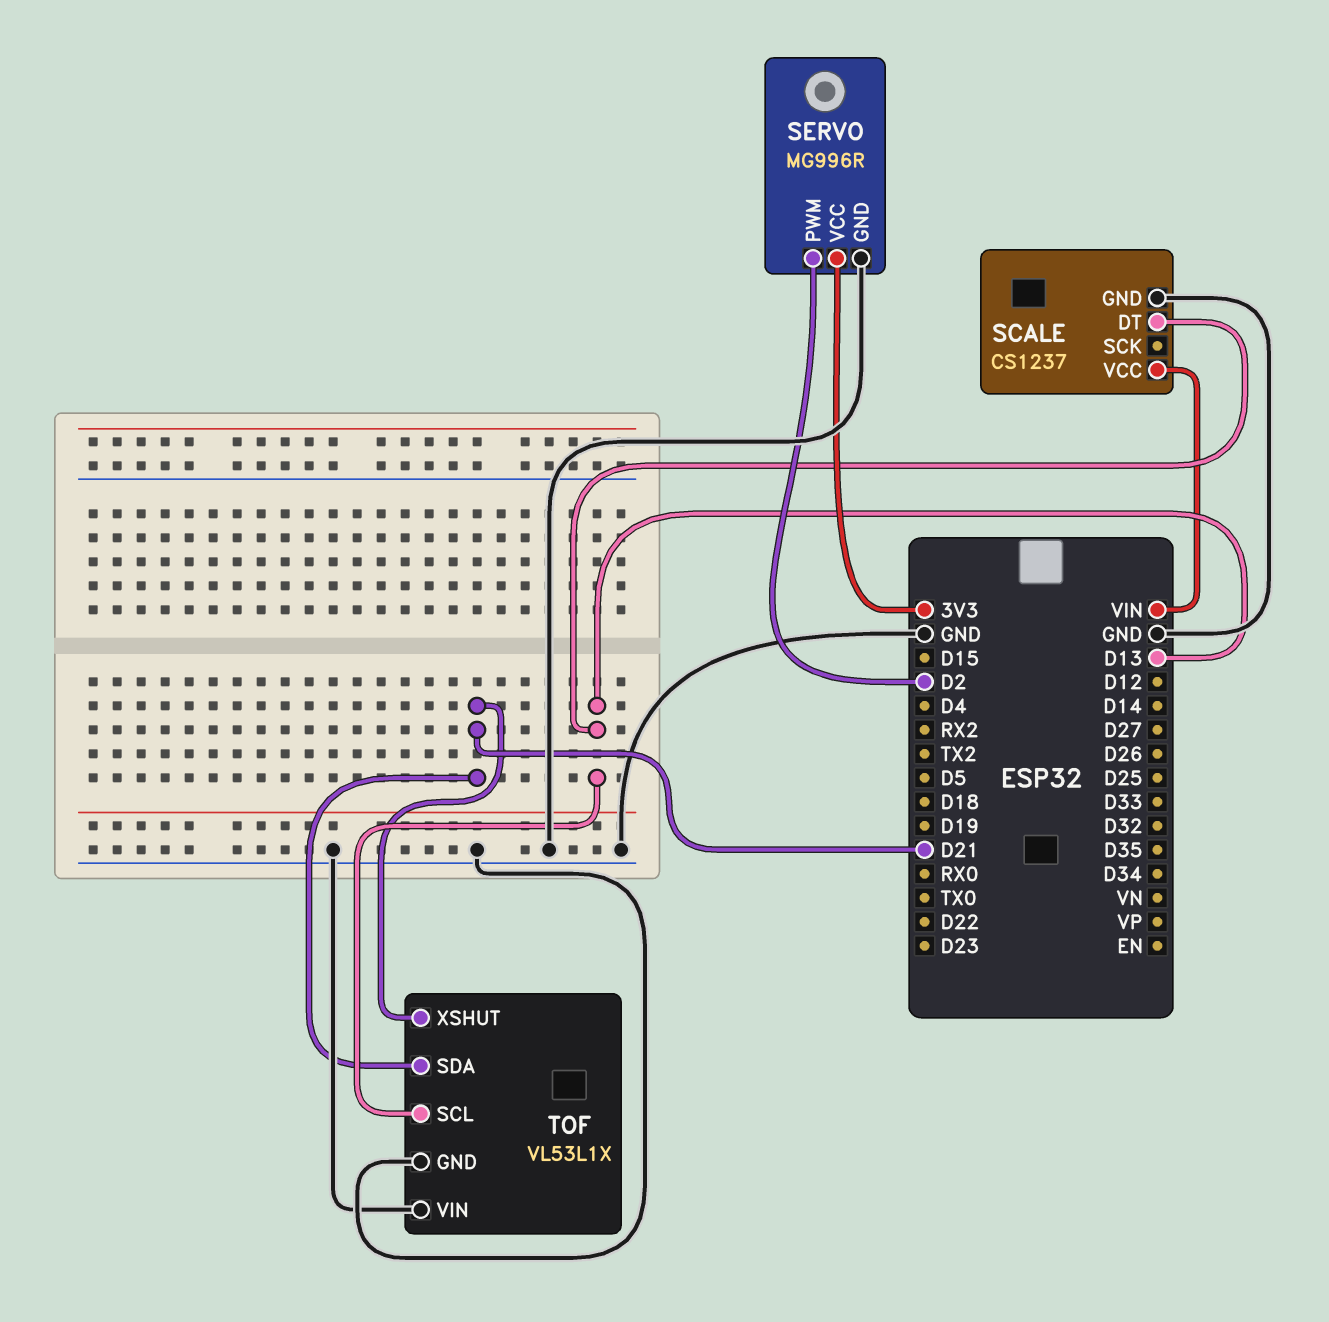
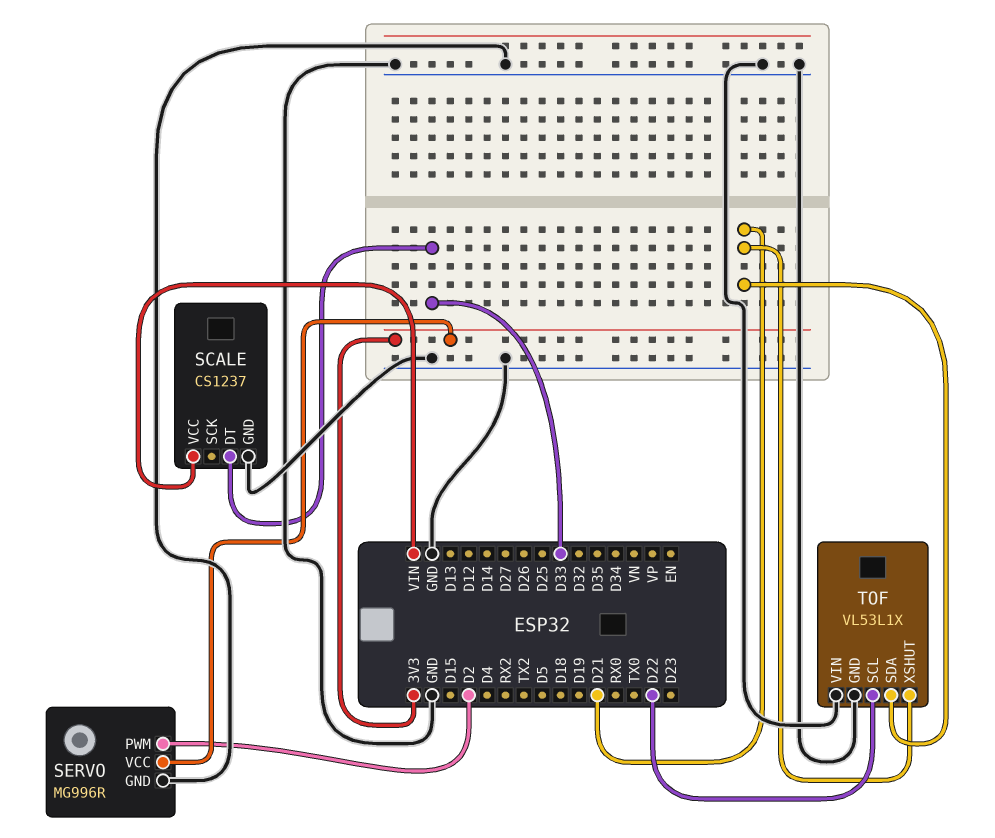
SCALE pin DT: D13 -> D33
TOF pin SCL: D13 -> D22

